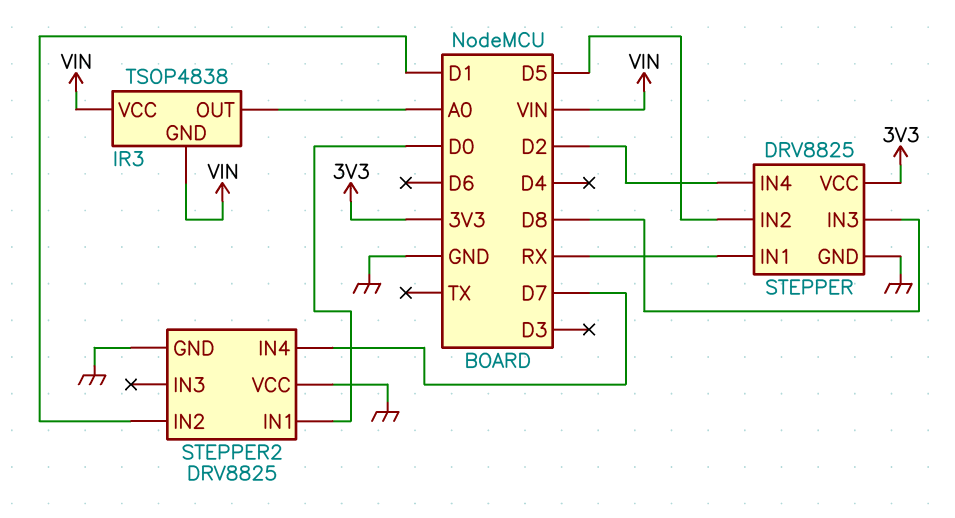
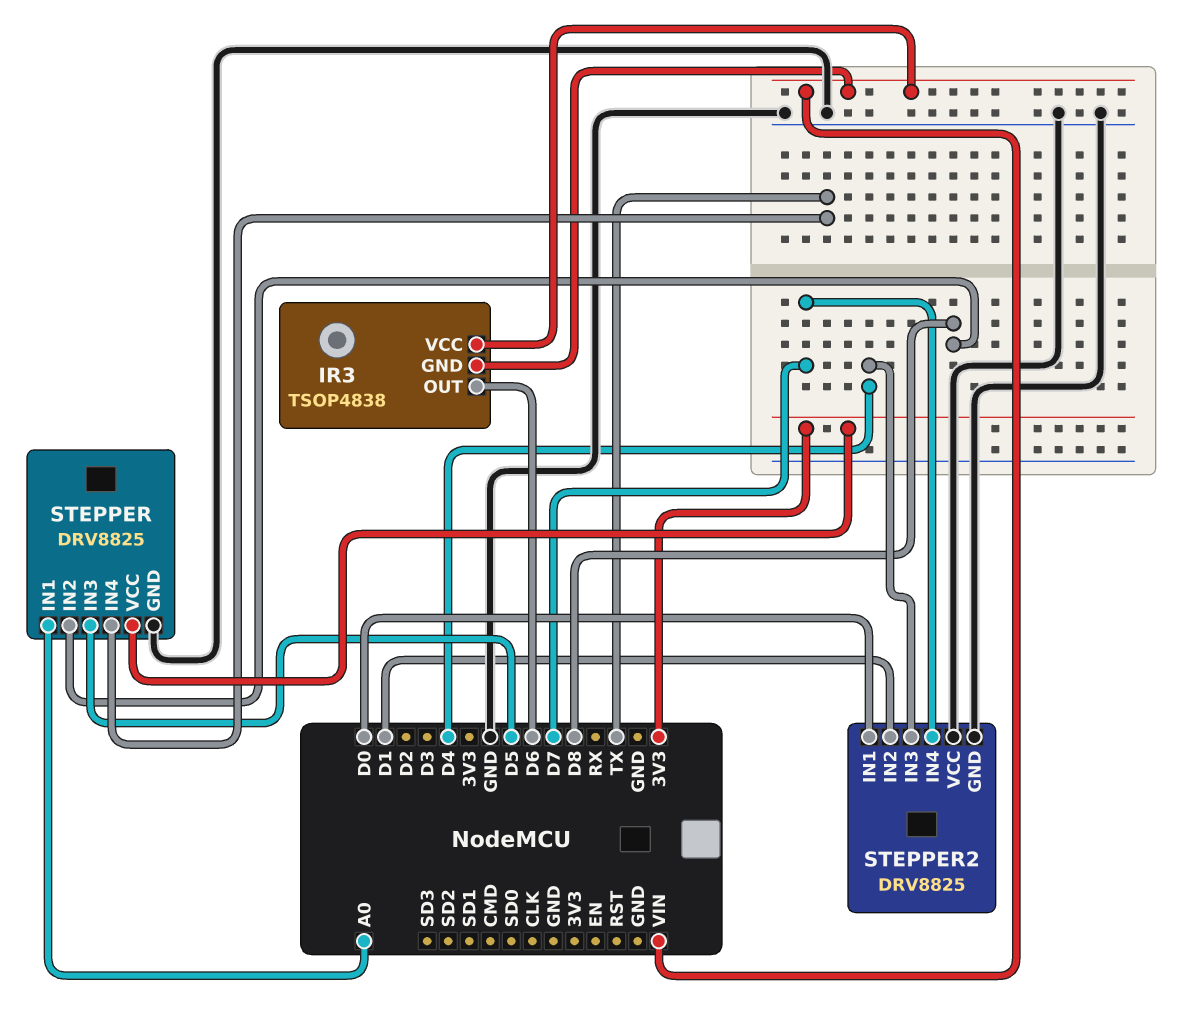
IR3 pin OUT: A0 -> D6
STEPPER pin IN1: RX -> A0
STEPPER pin IN2: D5 -> D8
STEPPER pin IN3: D8 -> D5
STEPPER pin IN4: D2 -> TX
STEPPER2 pin IN3: none -> D4

